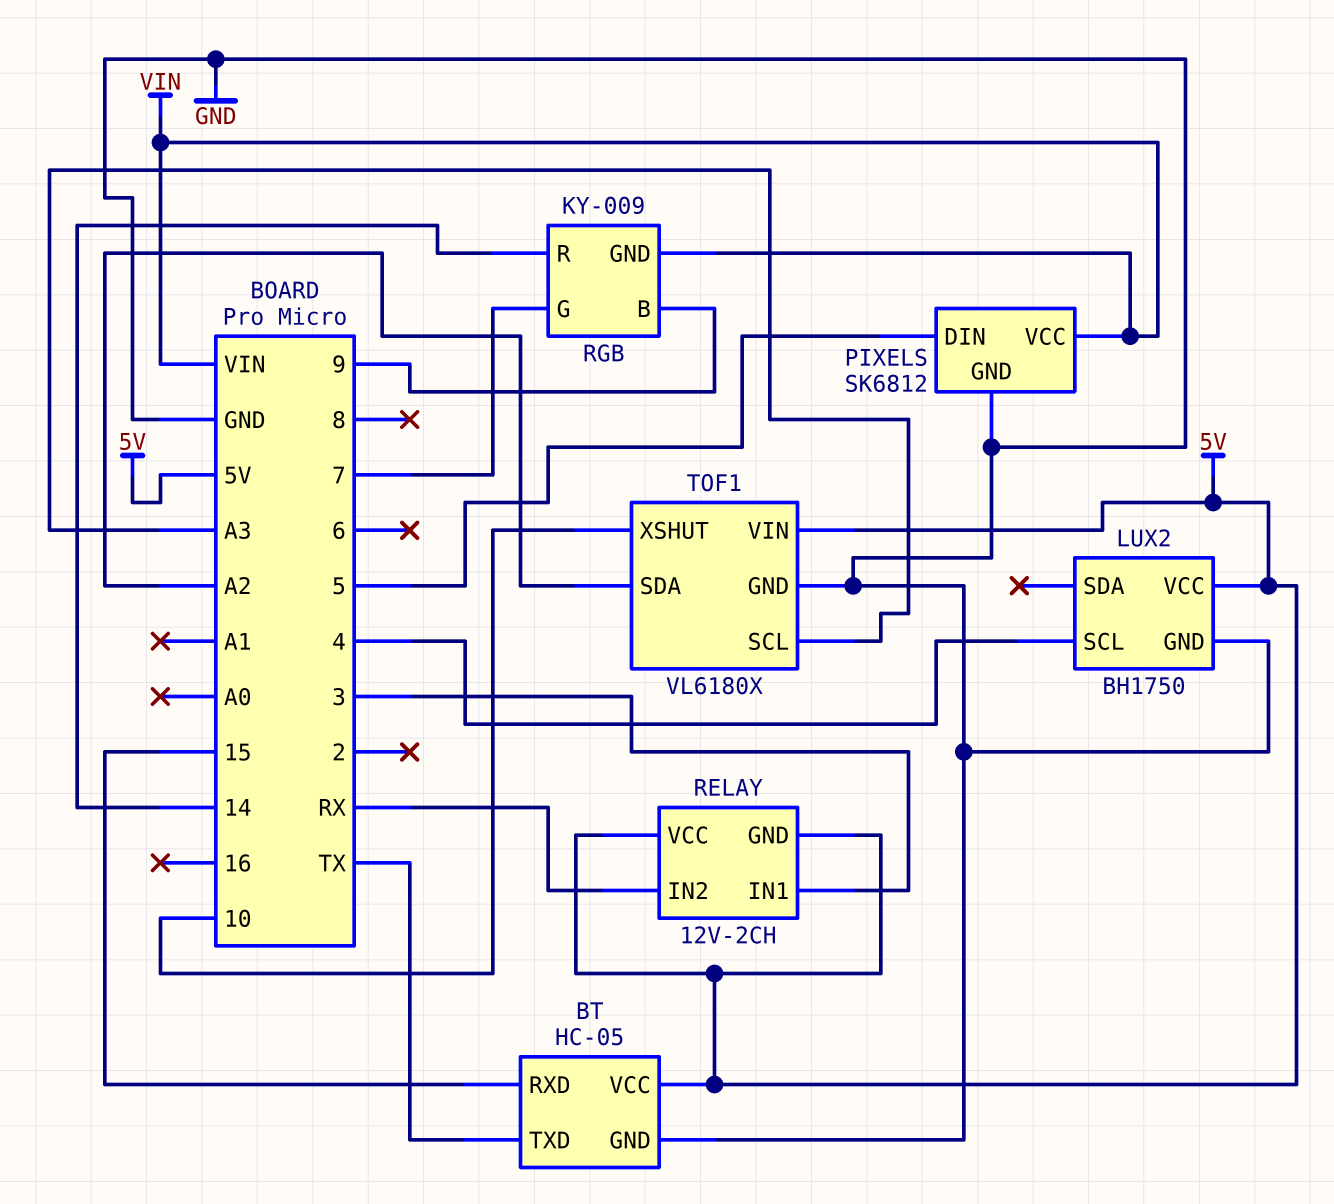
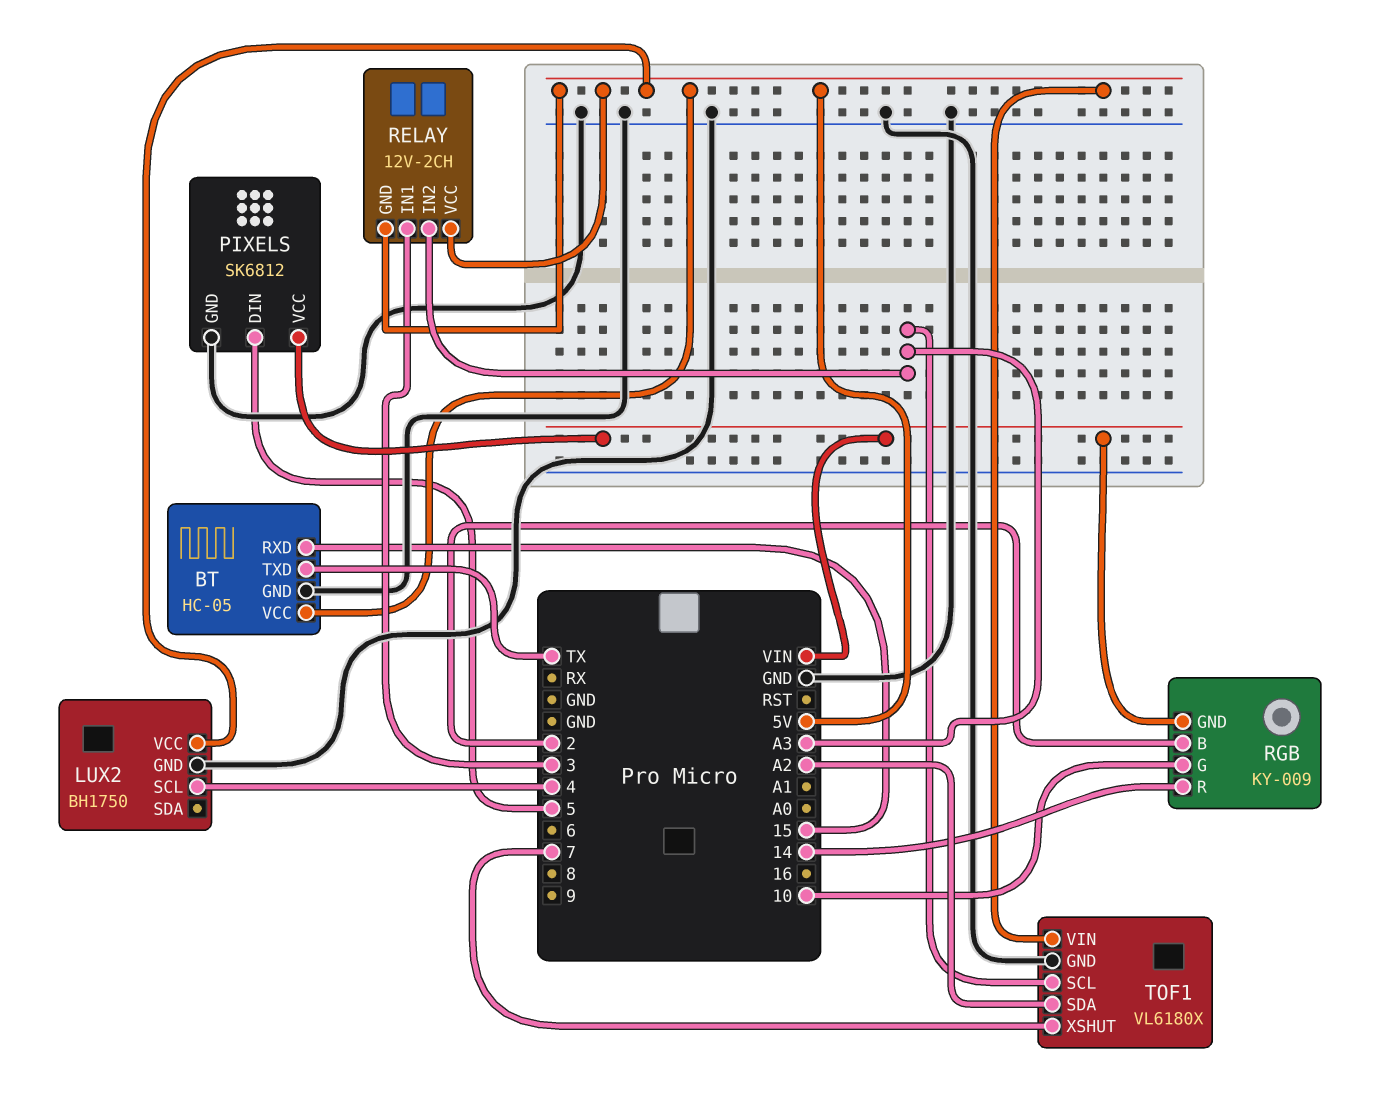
RELAY pin IN2: RX -> A3
RGB pin B: 9 -> 2
RGB pin G: 7 -> 10
TOF1 pin XSHUT: 10 -> 7

